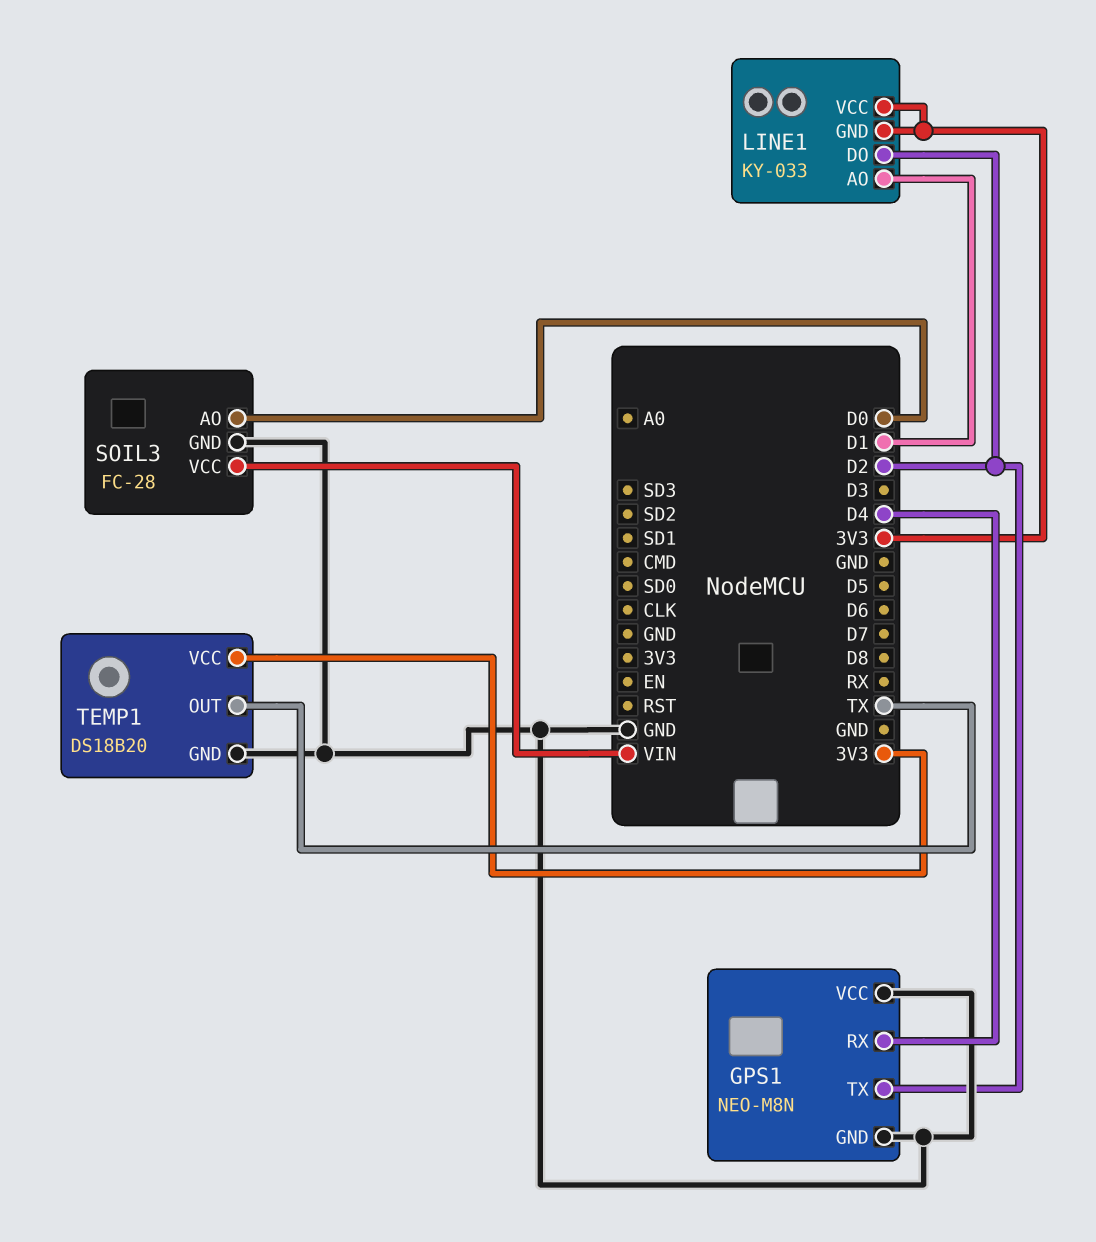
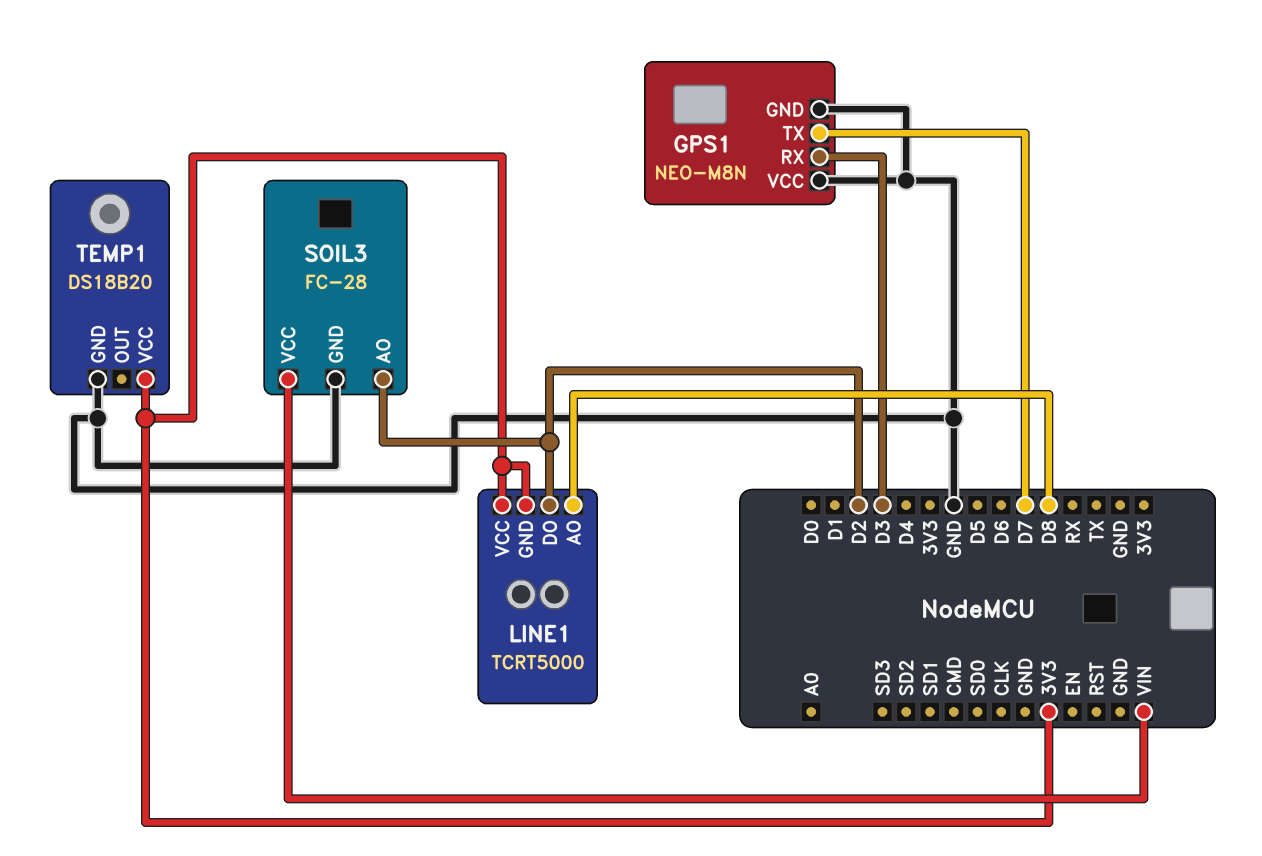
GPS1 pin RX: D4 -> D3
GPS1 pin TX: D2 -> D7
LINE1: KY-033 -> TCRT5000
LINE1 pin AO: D1 -> D8
SOIL3 pin AO: D0 -> D2
TEMP1 pin OUT: TX -> none

